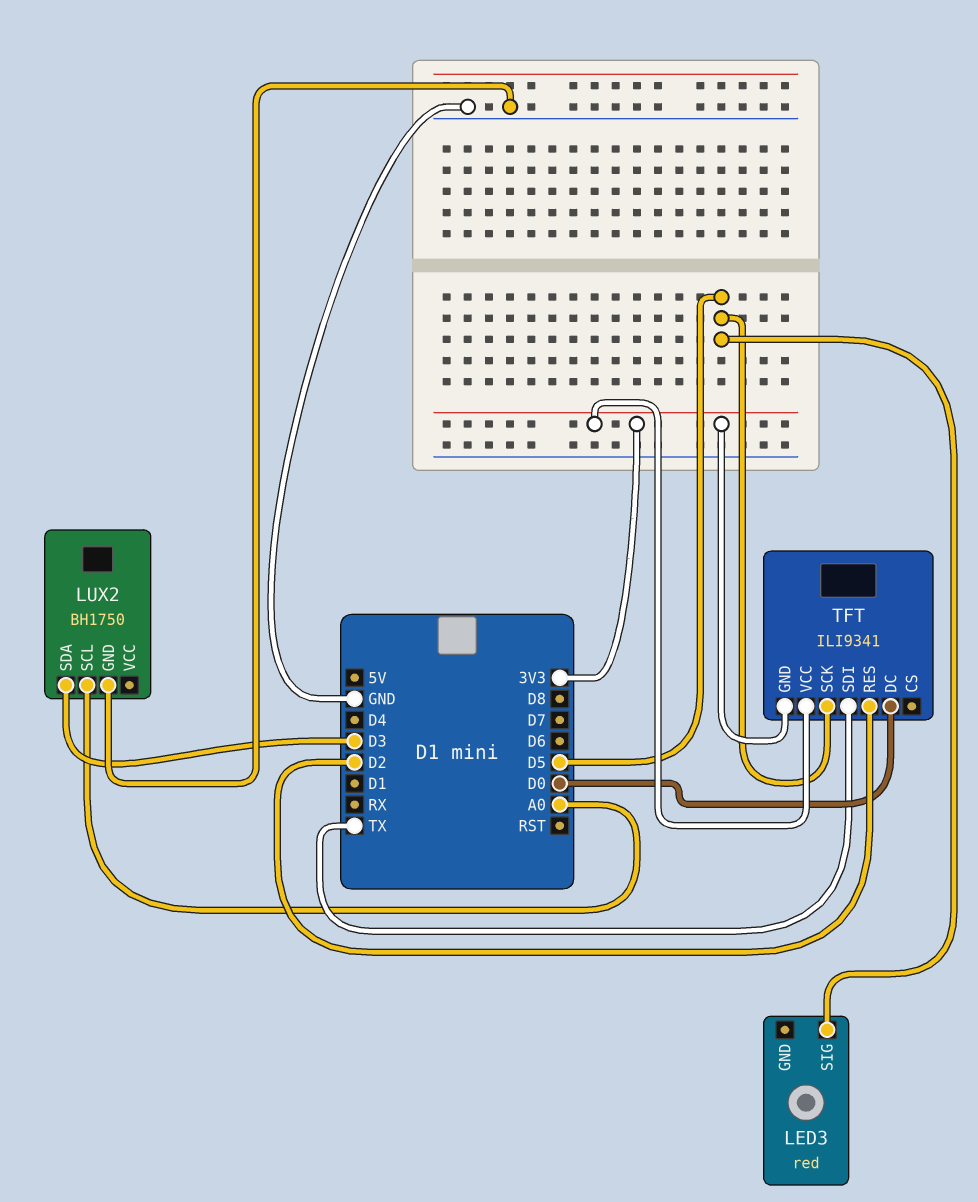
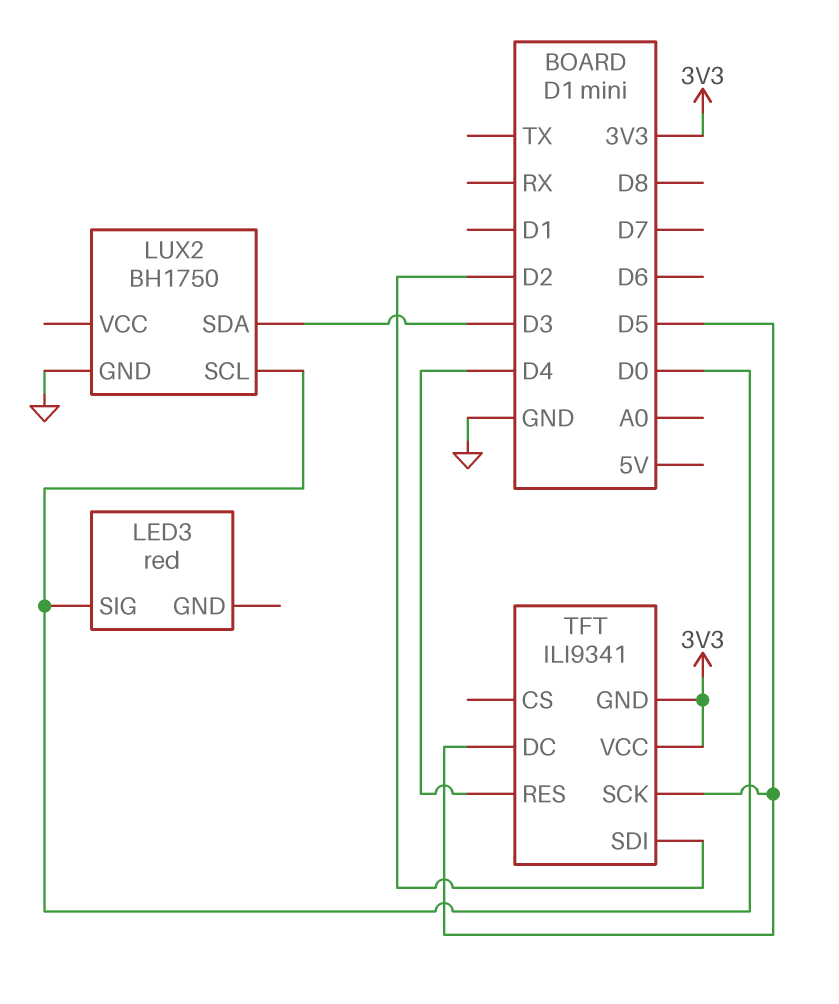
LED3 pin SIG: D5 -> D0
LUX2 pin SCL: A0 -> D0
TFT pin DC: D0 -> D5
TFT pin RES: D2 -> D4
TFT pin SDI: TX -> D2

